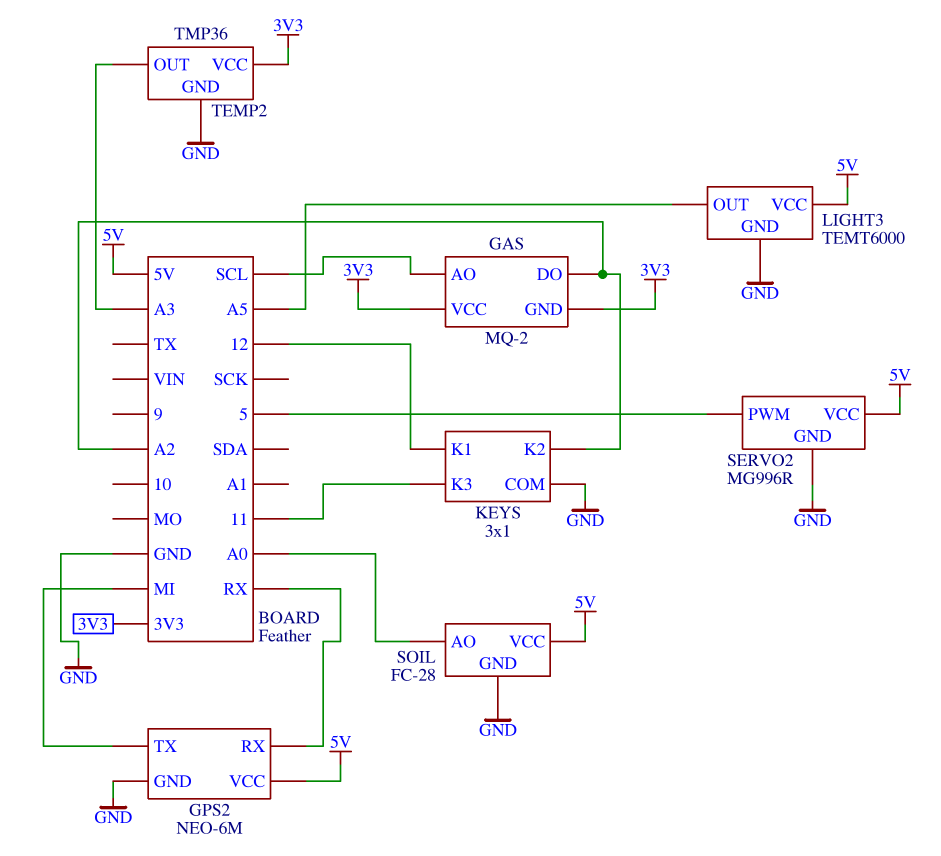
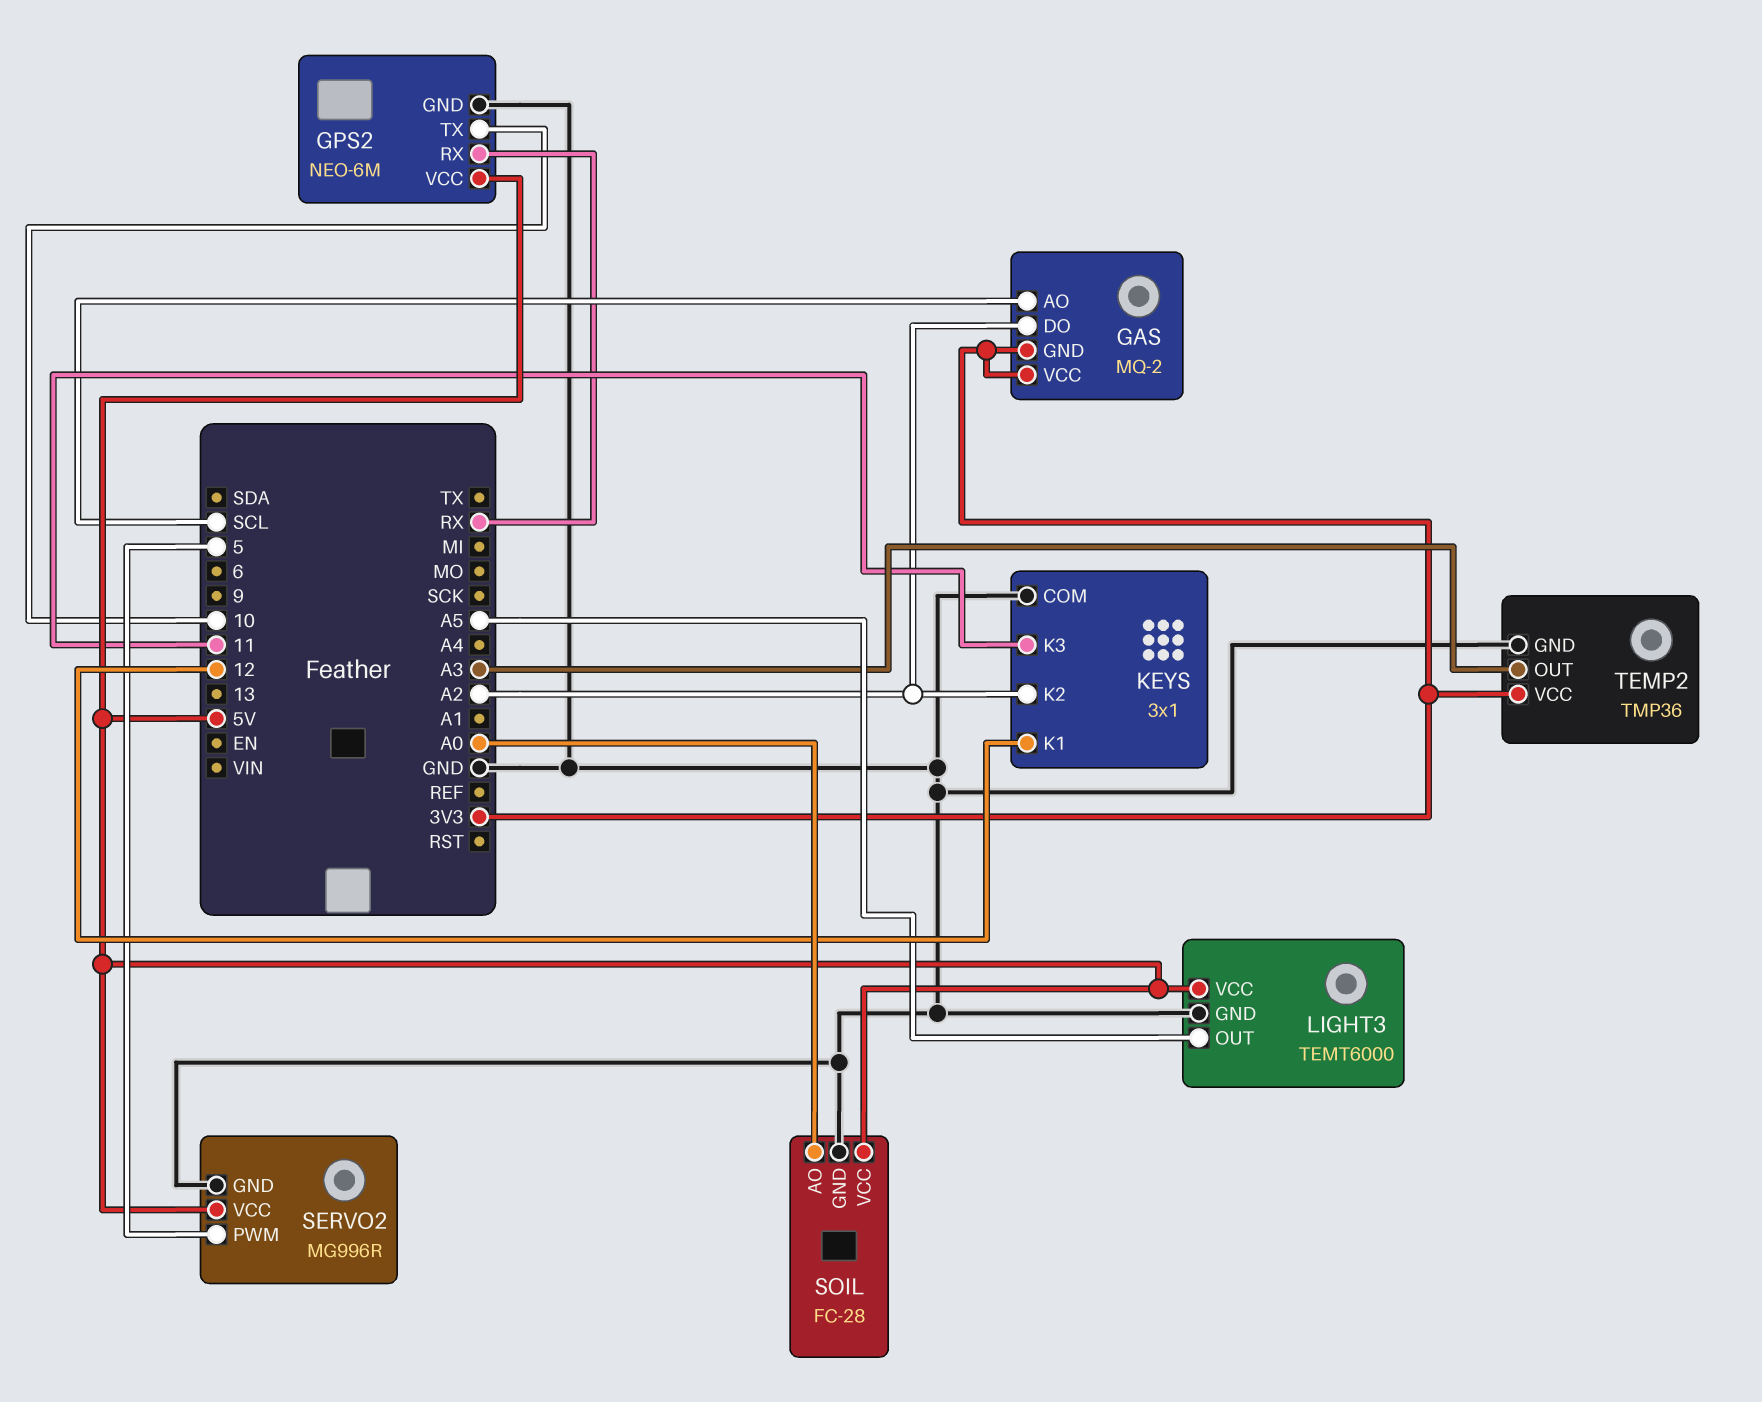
GPS2 pin TX: MI -> 10

